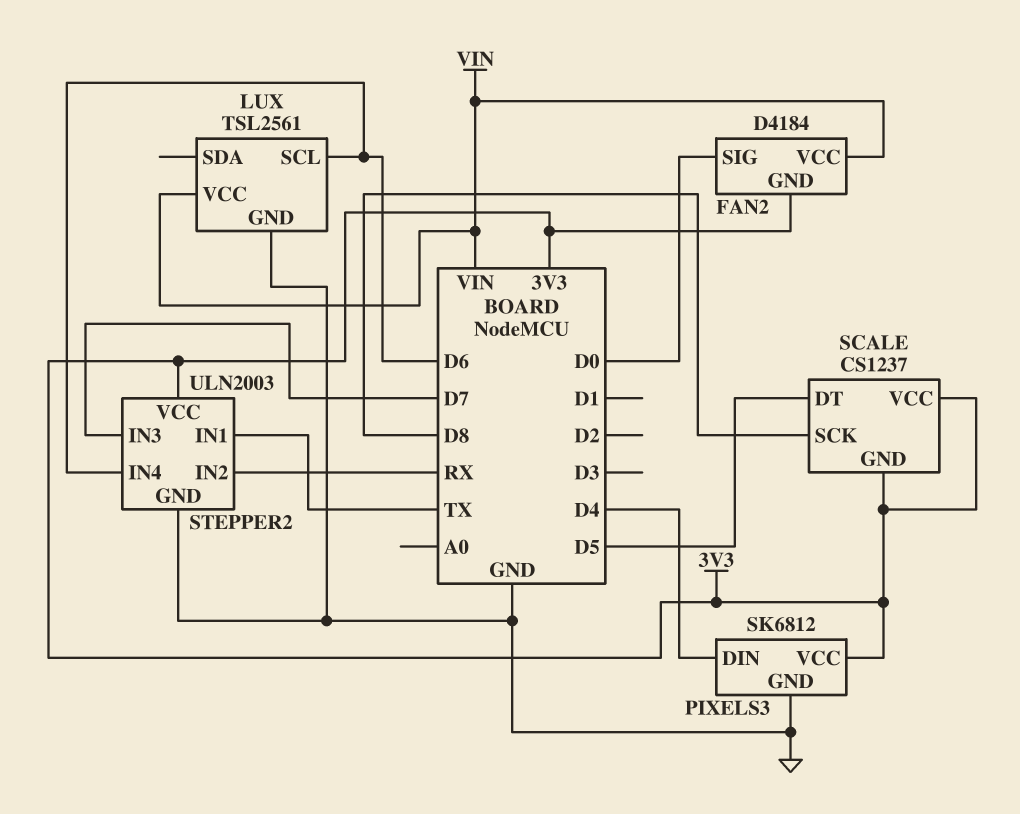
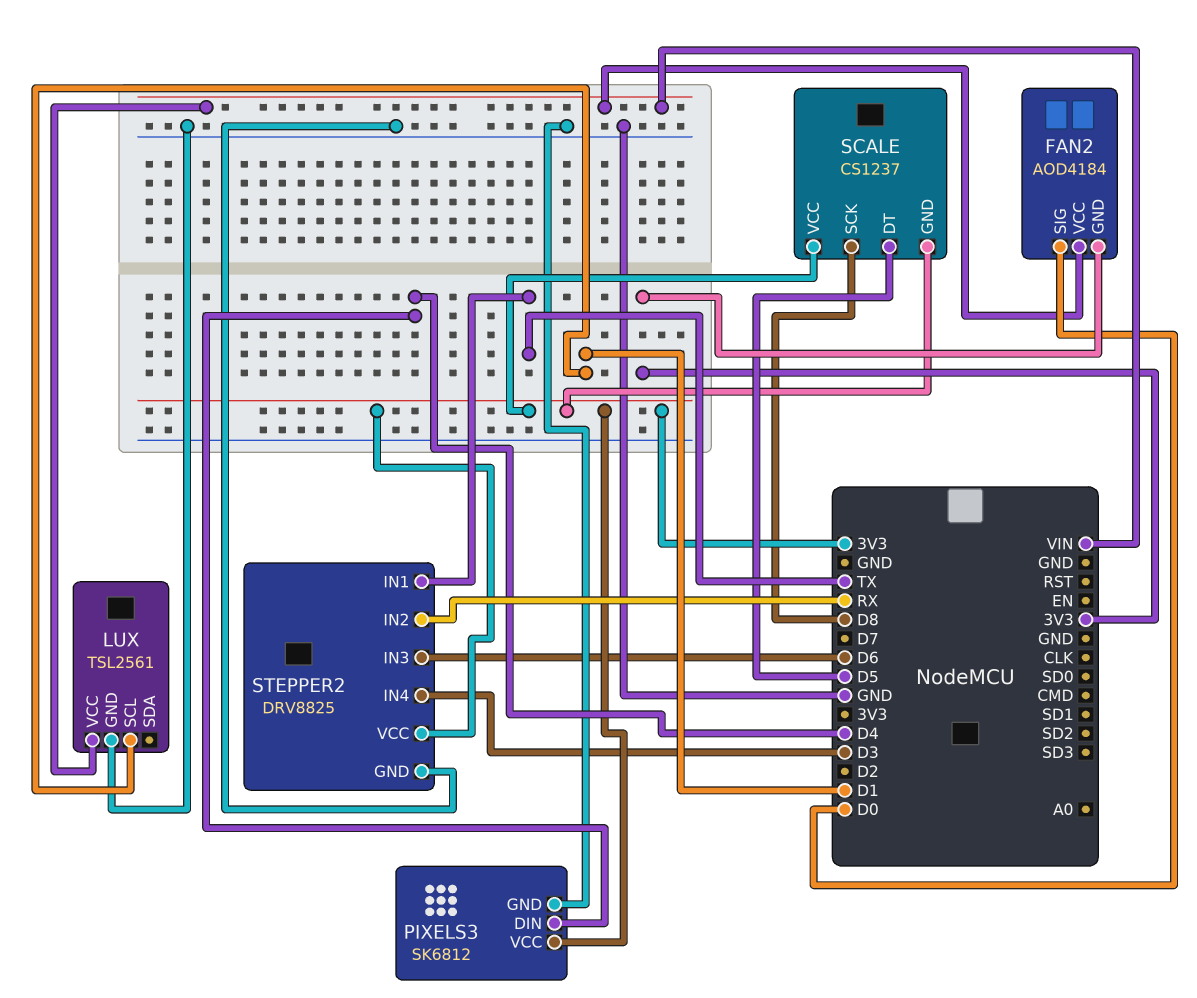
FAN2: D4184 -> AOD4184
LUX pin SCL: D6 -> D1
STEPPER2: ULN2003 -> DRV8825
STEPPER2 pin IN3: D7 -> D6
STEPPER2 pin IN4: D6 -> D3

